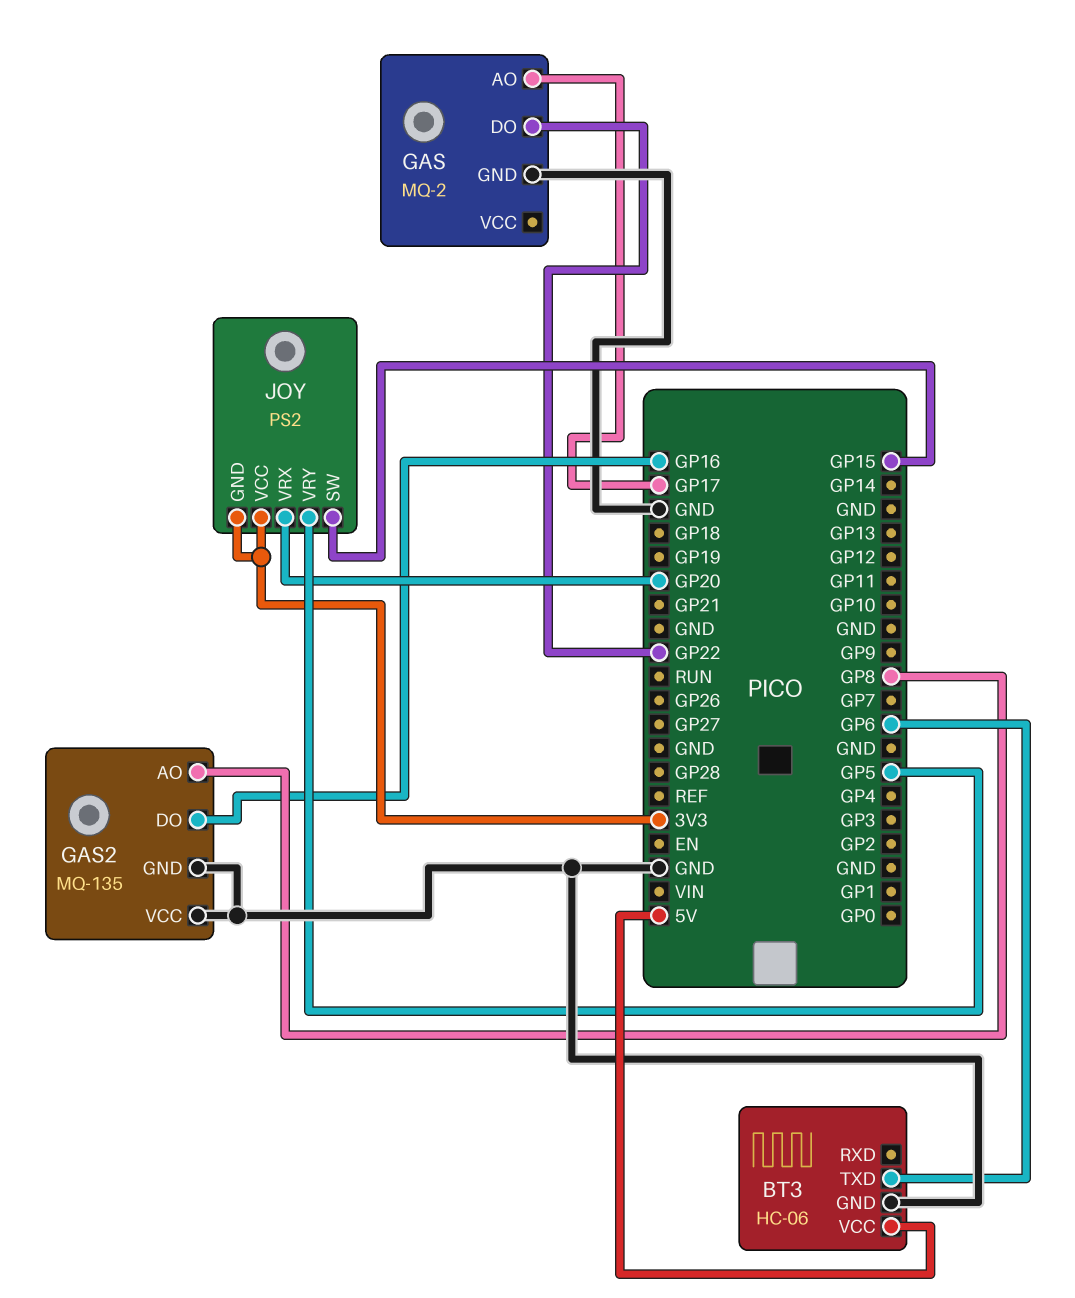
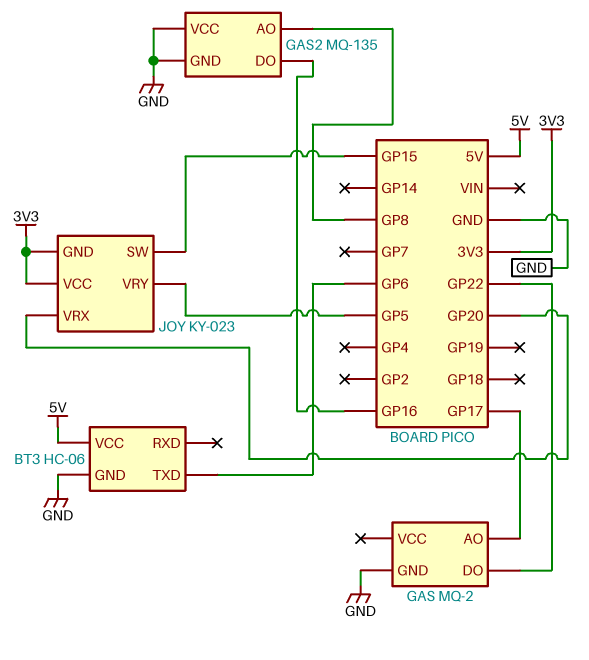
JOY: PS2 -> KY-023

